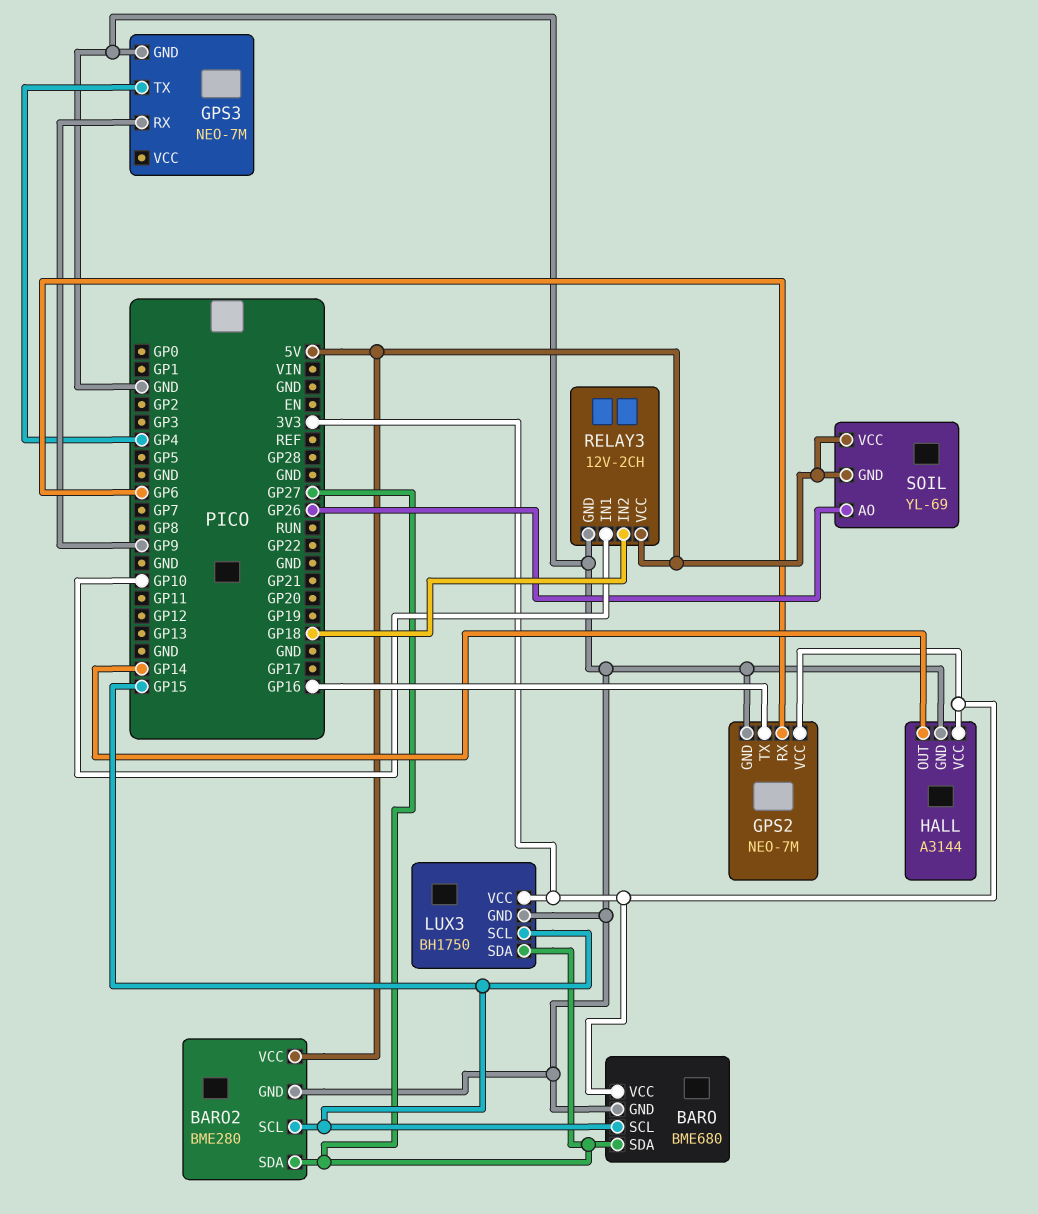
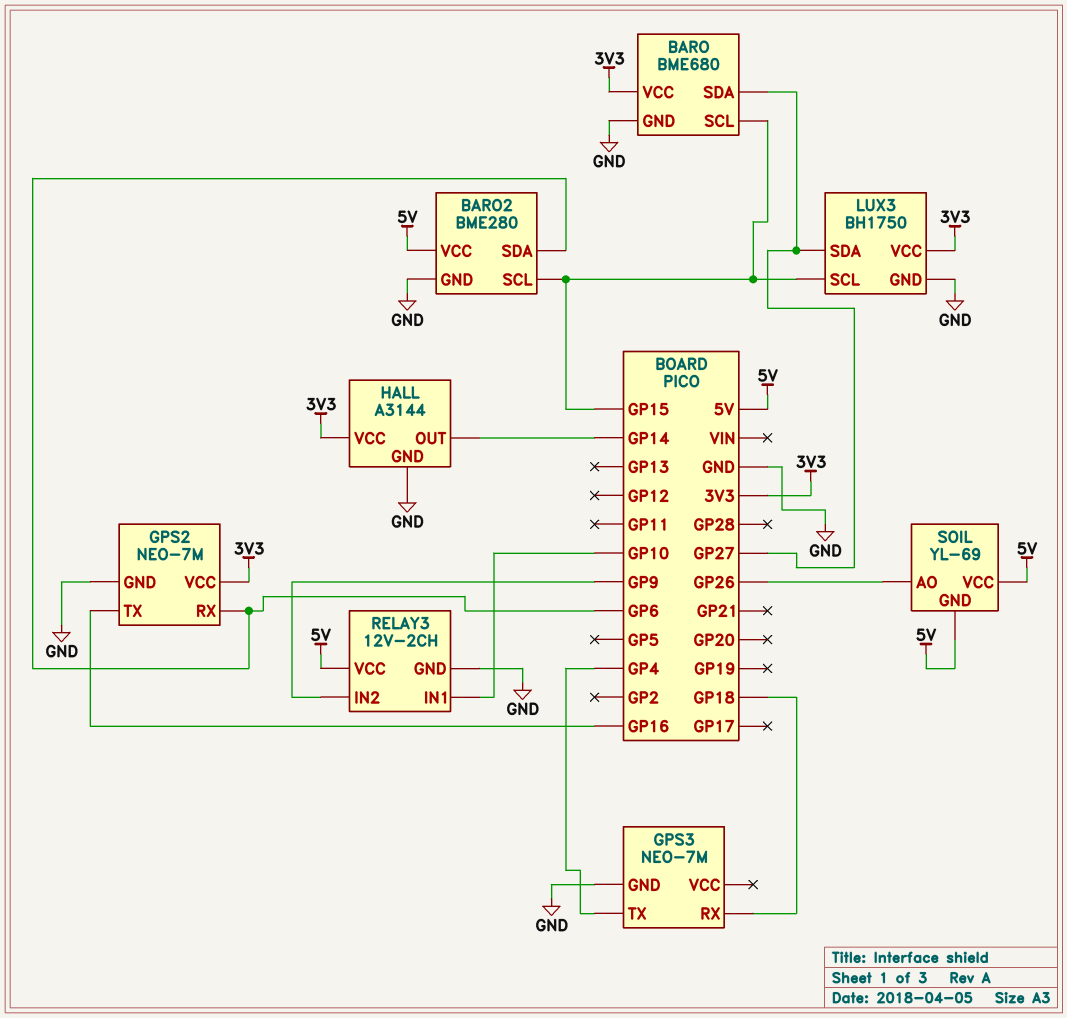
BARO2 pin SDA: GP27 -> GP6
GPS3 pin RX: GP9 -> GP18
RELAY3 pin IN2: GP18 -> GP9

